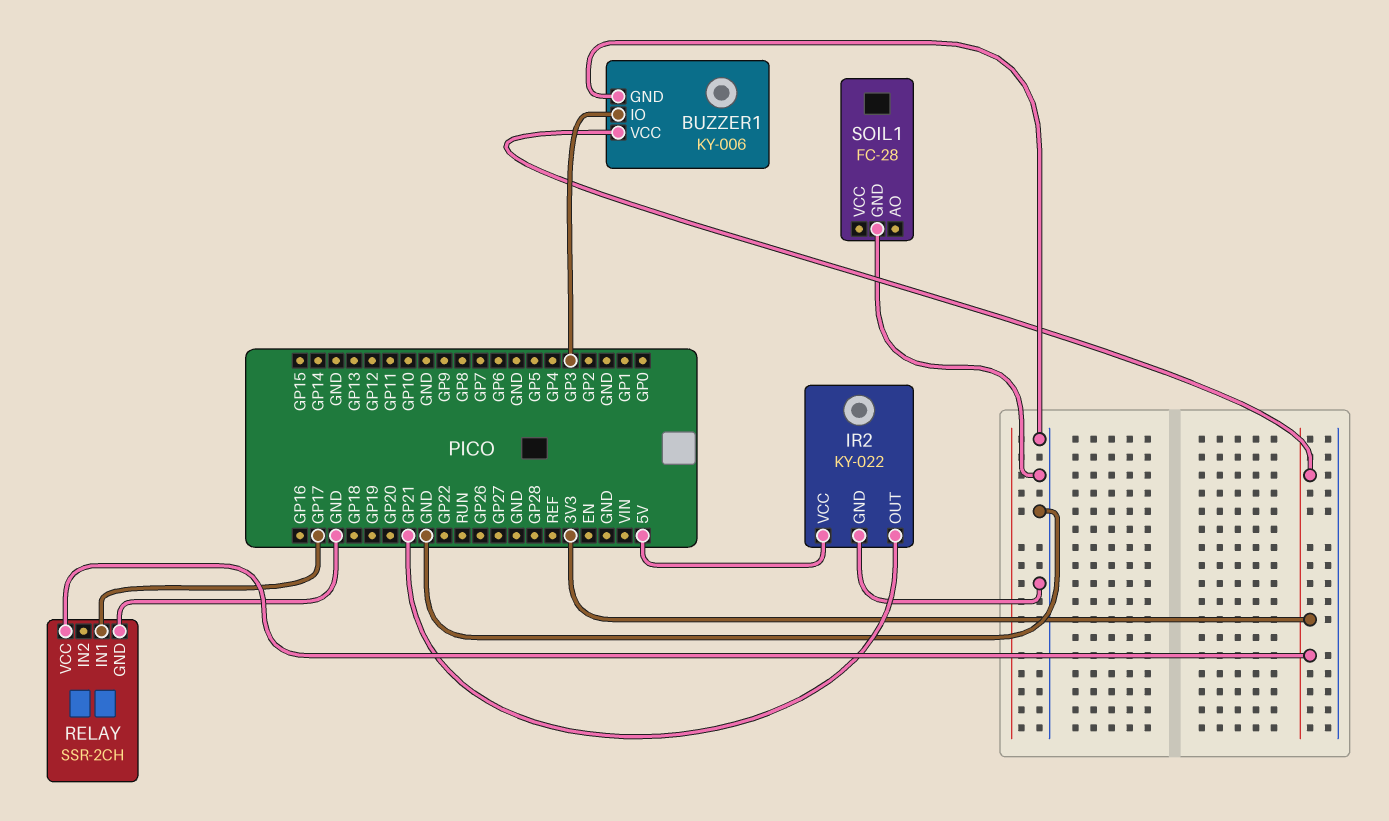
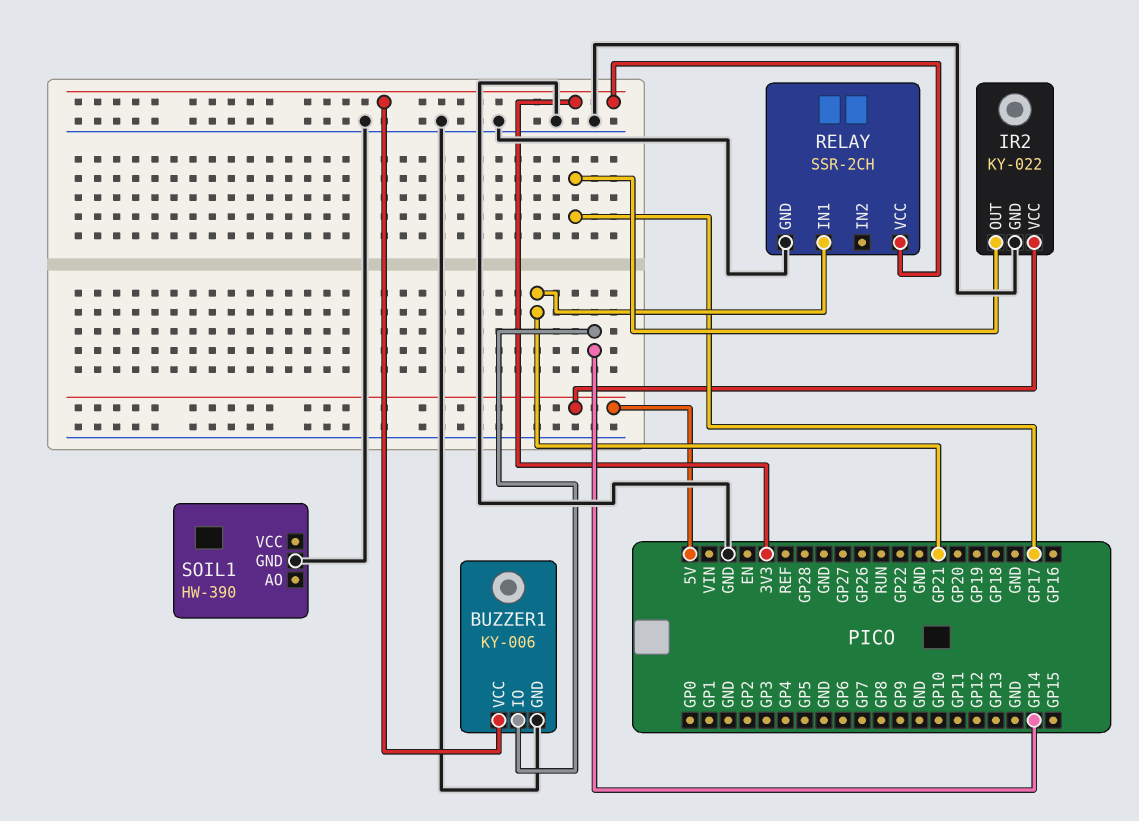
BUZZER1 pin IO: GP3 -> GP14
IR2 pin OUT: GP21 -> GP17
RELAY pin IN1: GP17 -> GP21
SOIL1: FC-28 -> HW-390

